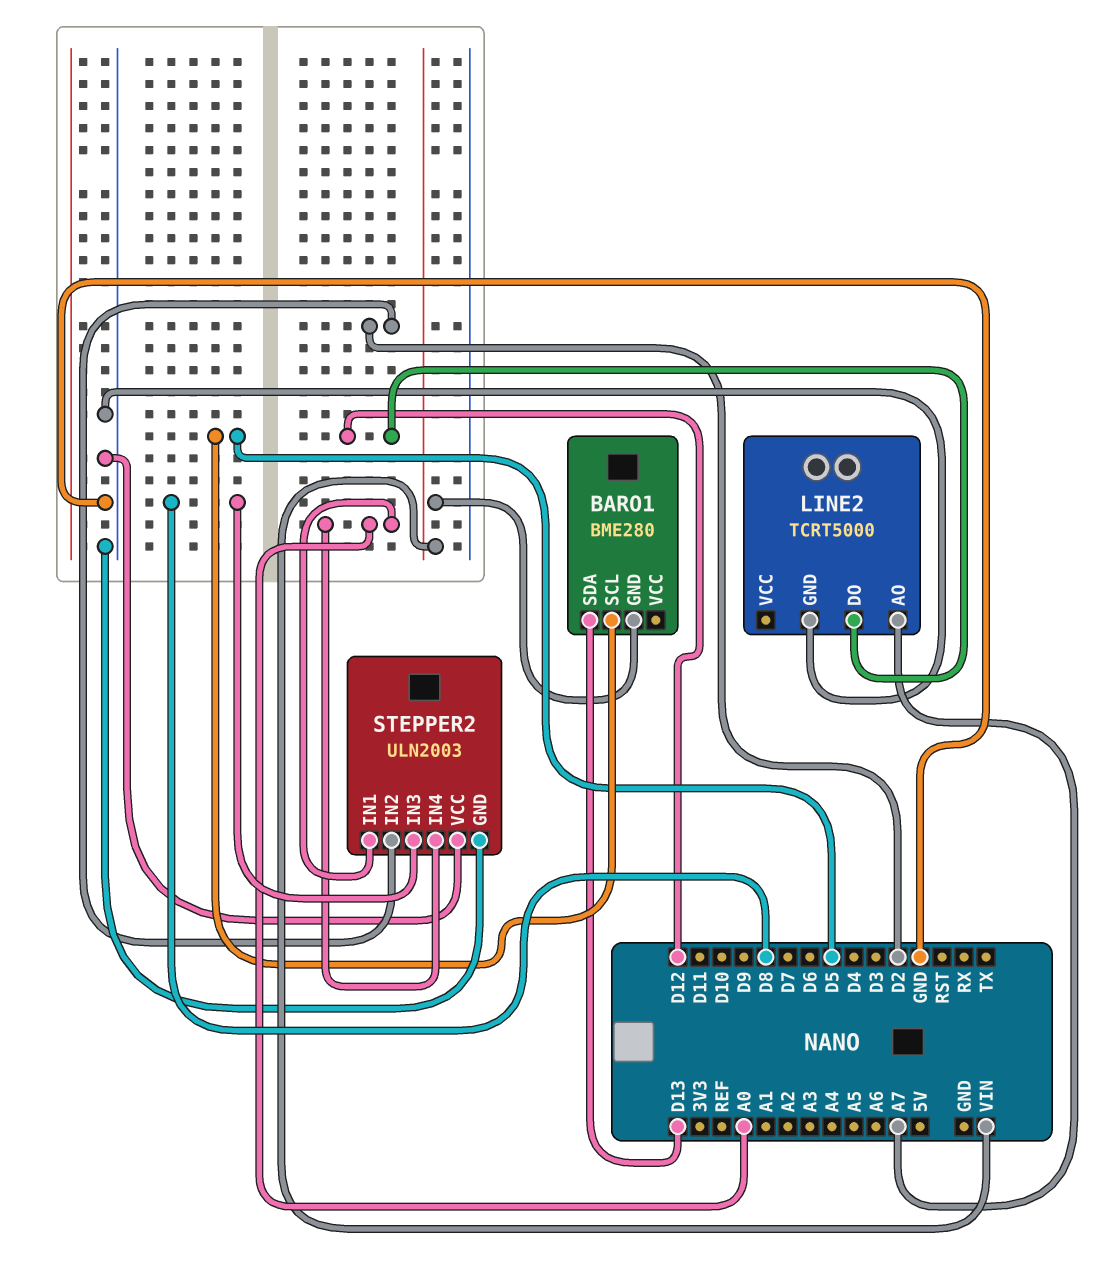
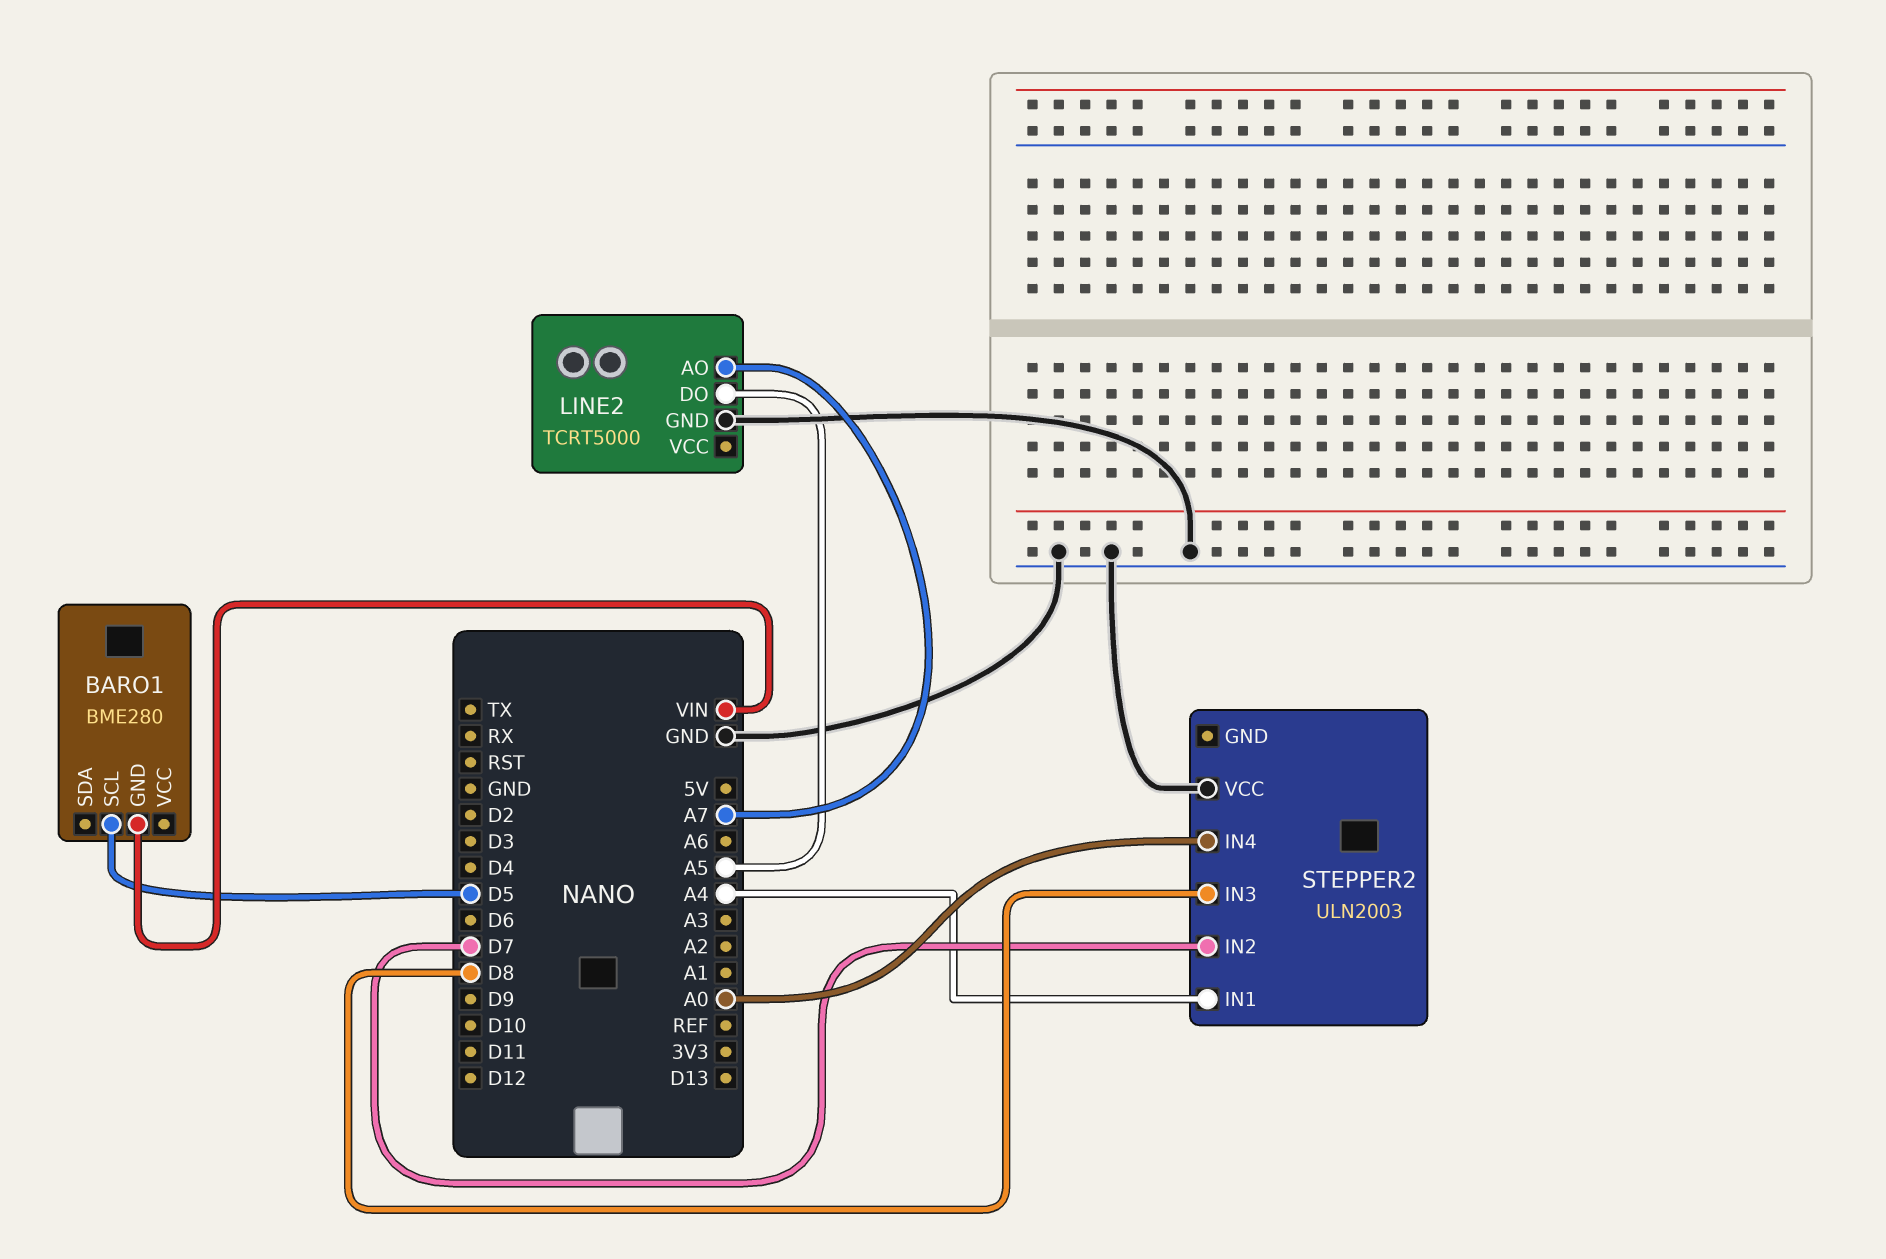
BARO1 pin SDA: D13 -> none
LINE2 pin DO: D12 -> A5
STEPPER2 pin GND: GND -> none
STEPPER2 pin IN1: A0 -> A4
STEPPER2 pin IN2: D2 -> D7

